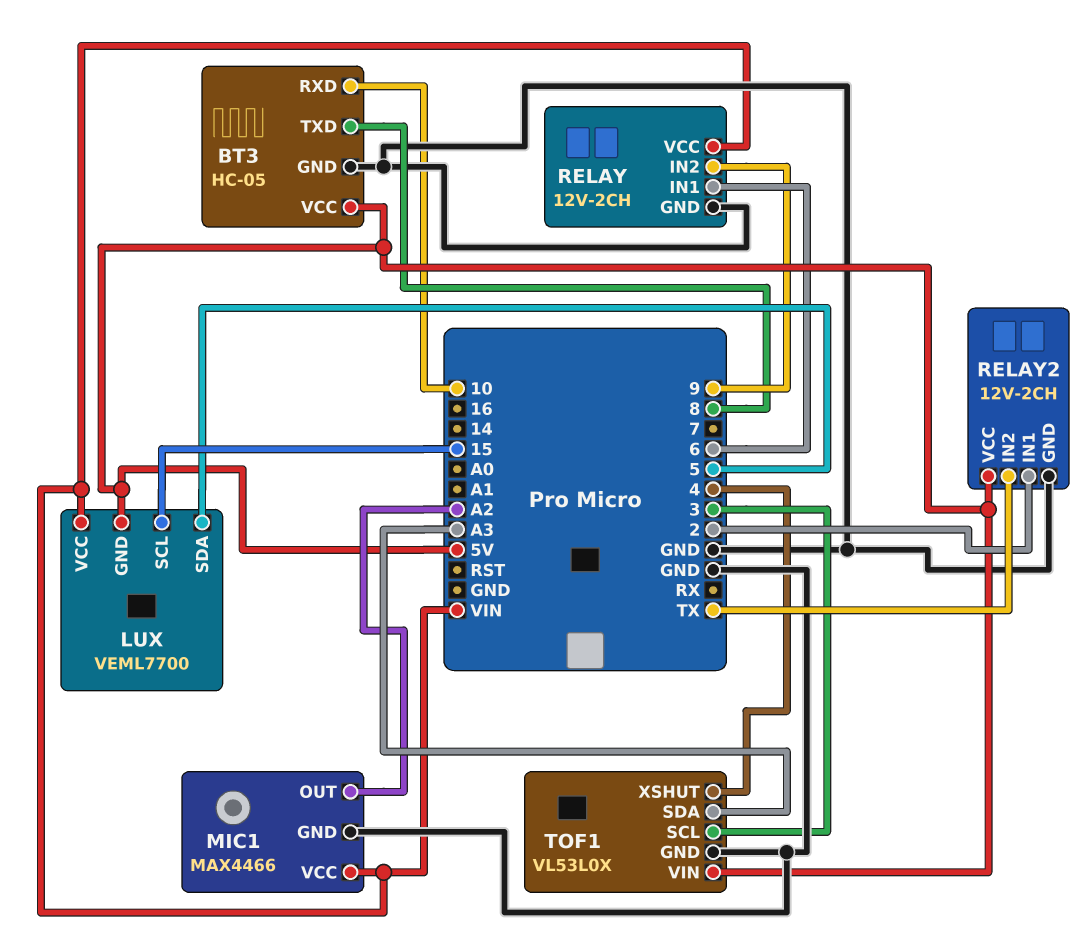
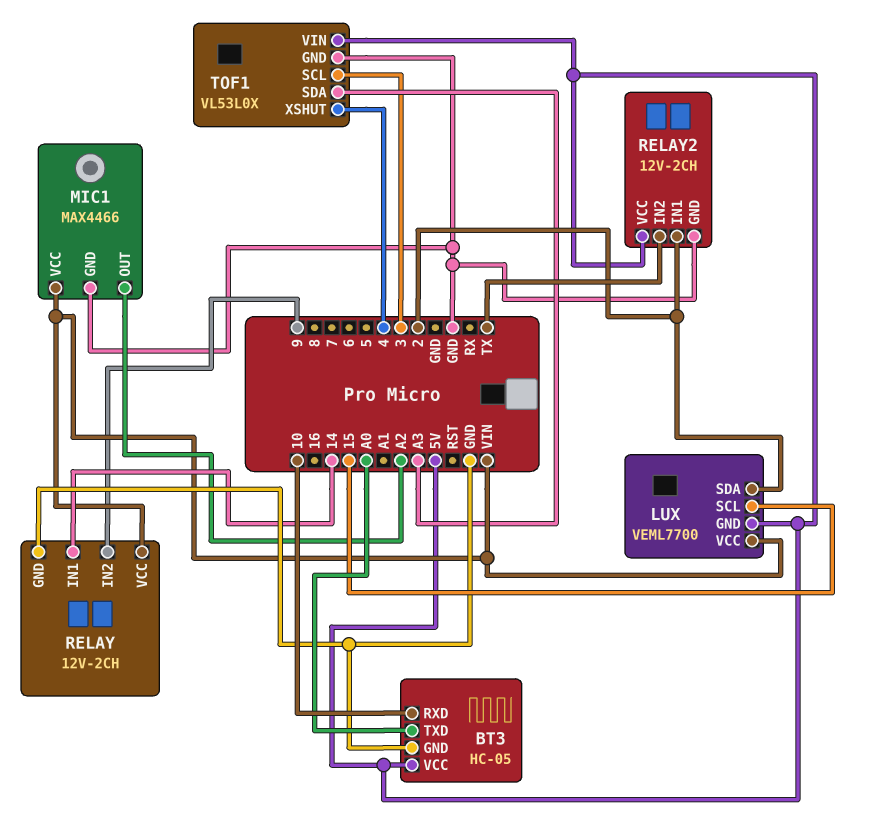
BT3 pin TXD: 8 -> A0
LUX pin SDA: 5 -> 2
RELAY pin IN1: 6 -> 14

